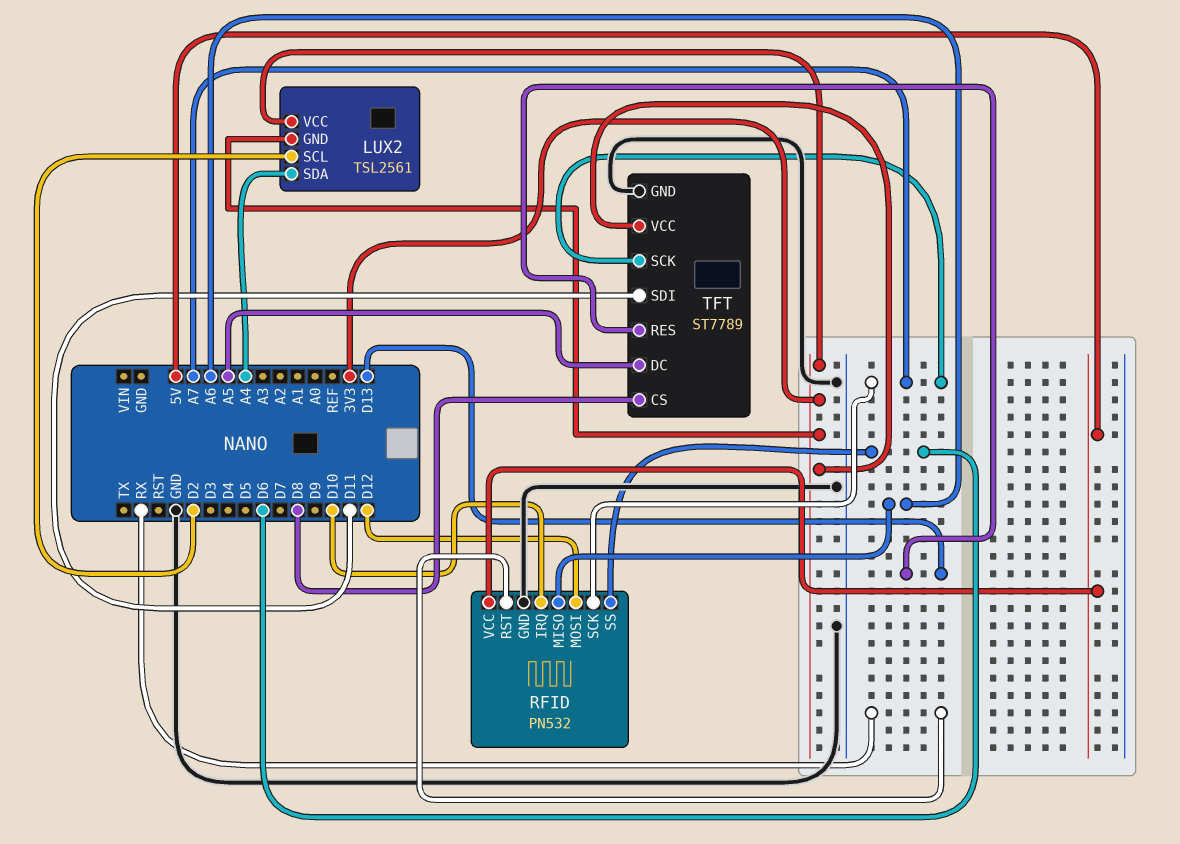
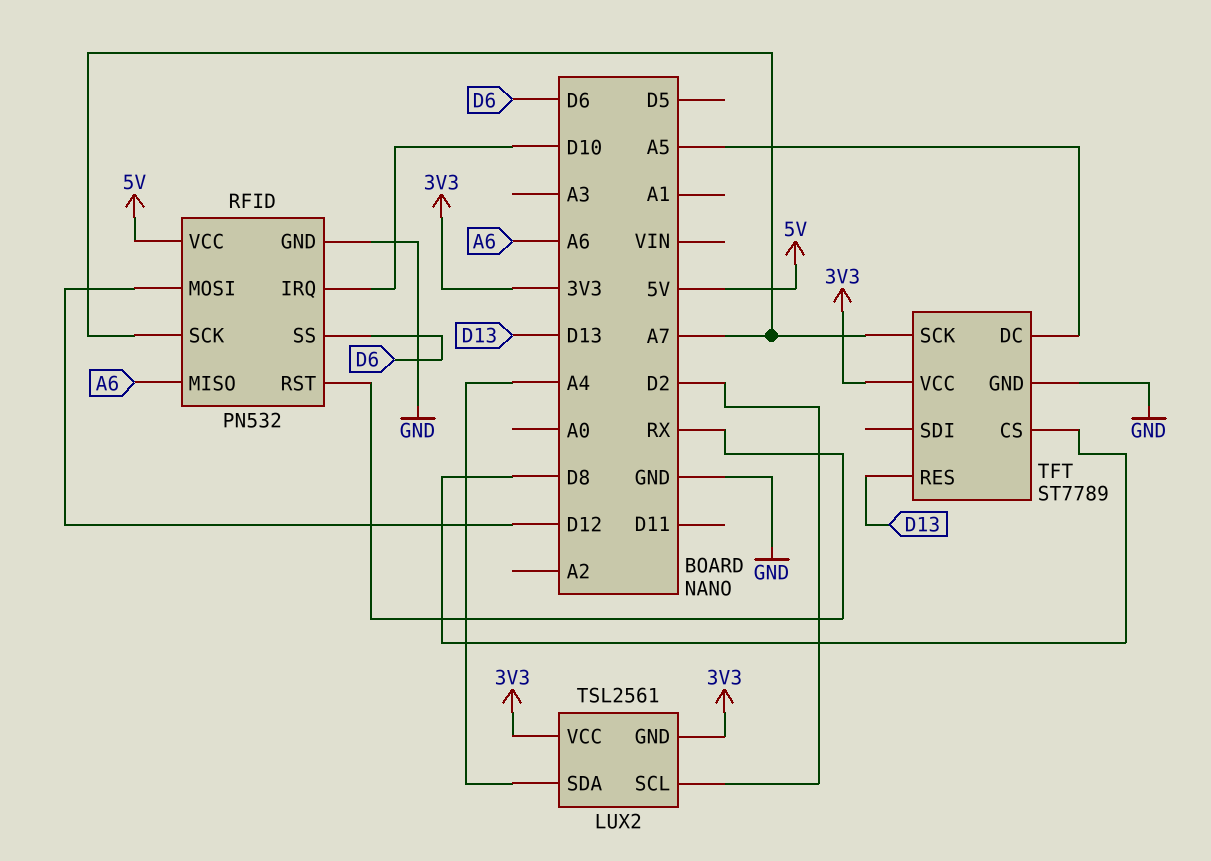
TFT pin SDI: D11 -> none

